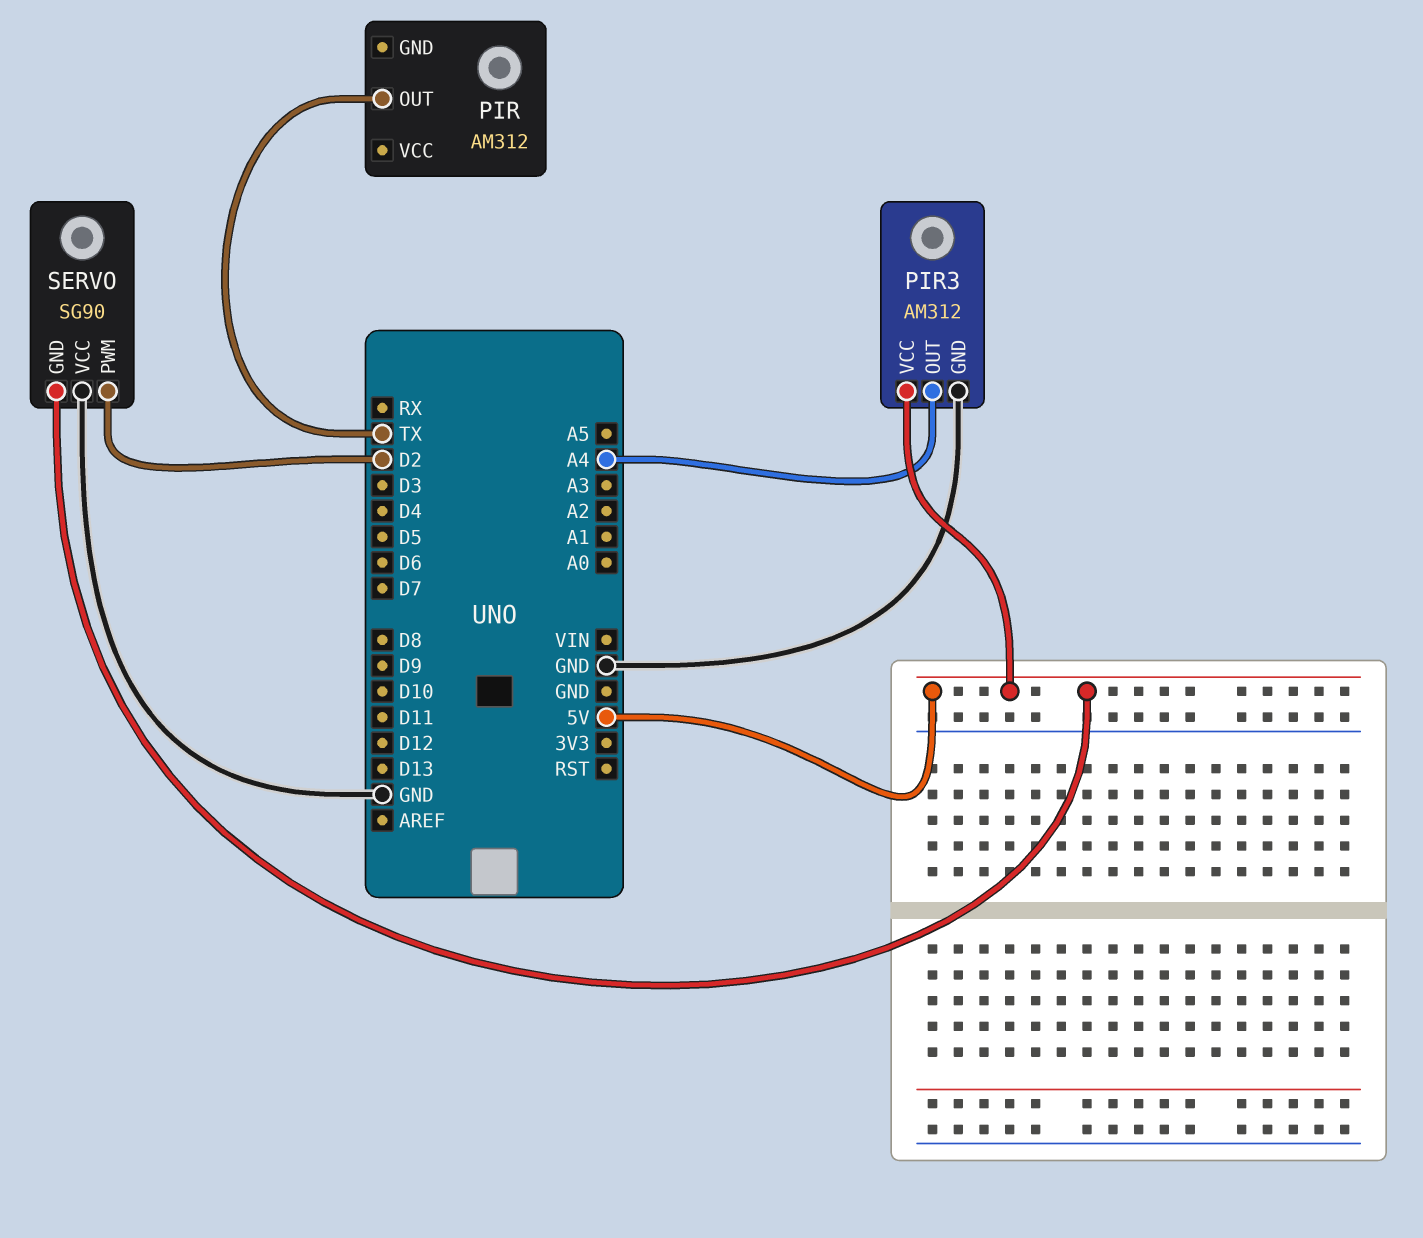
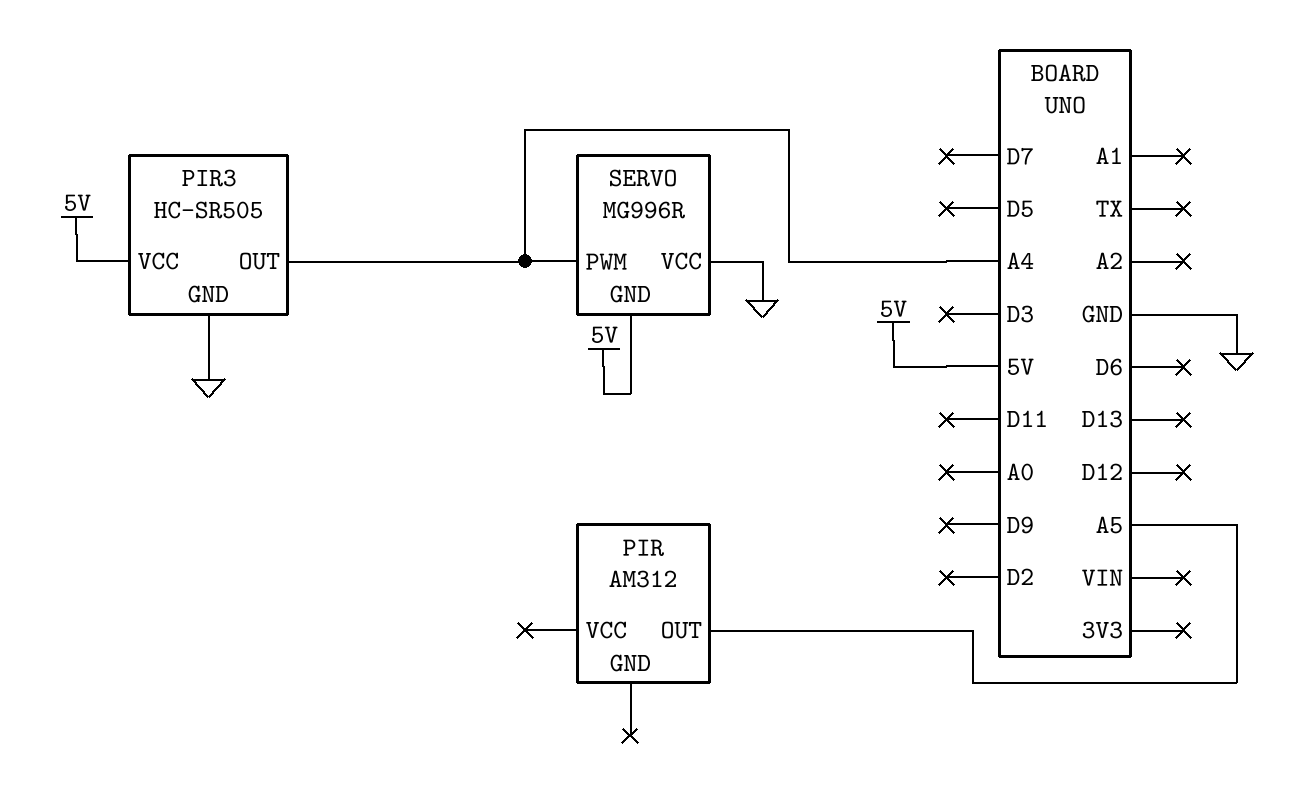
PIR pin OUT: TX -> A5
PIR3: AM312 -> HC-SR505
SERVO: SG90 -> MG996R
SERVO pin PWM: D2 -> A4

